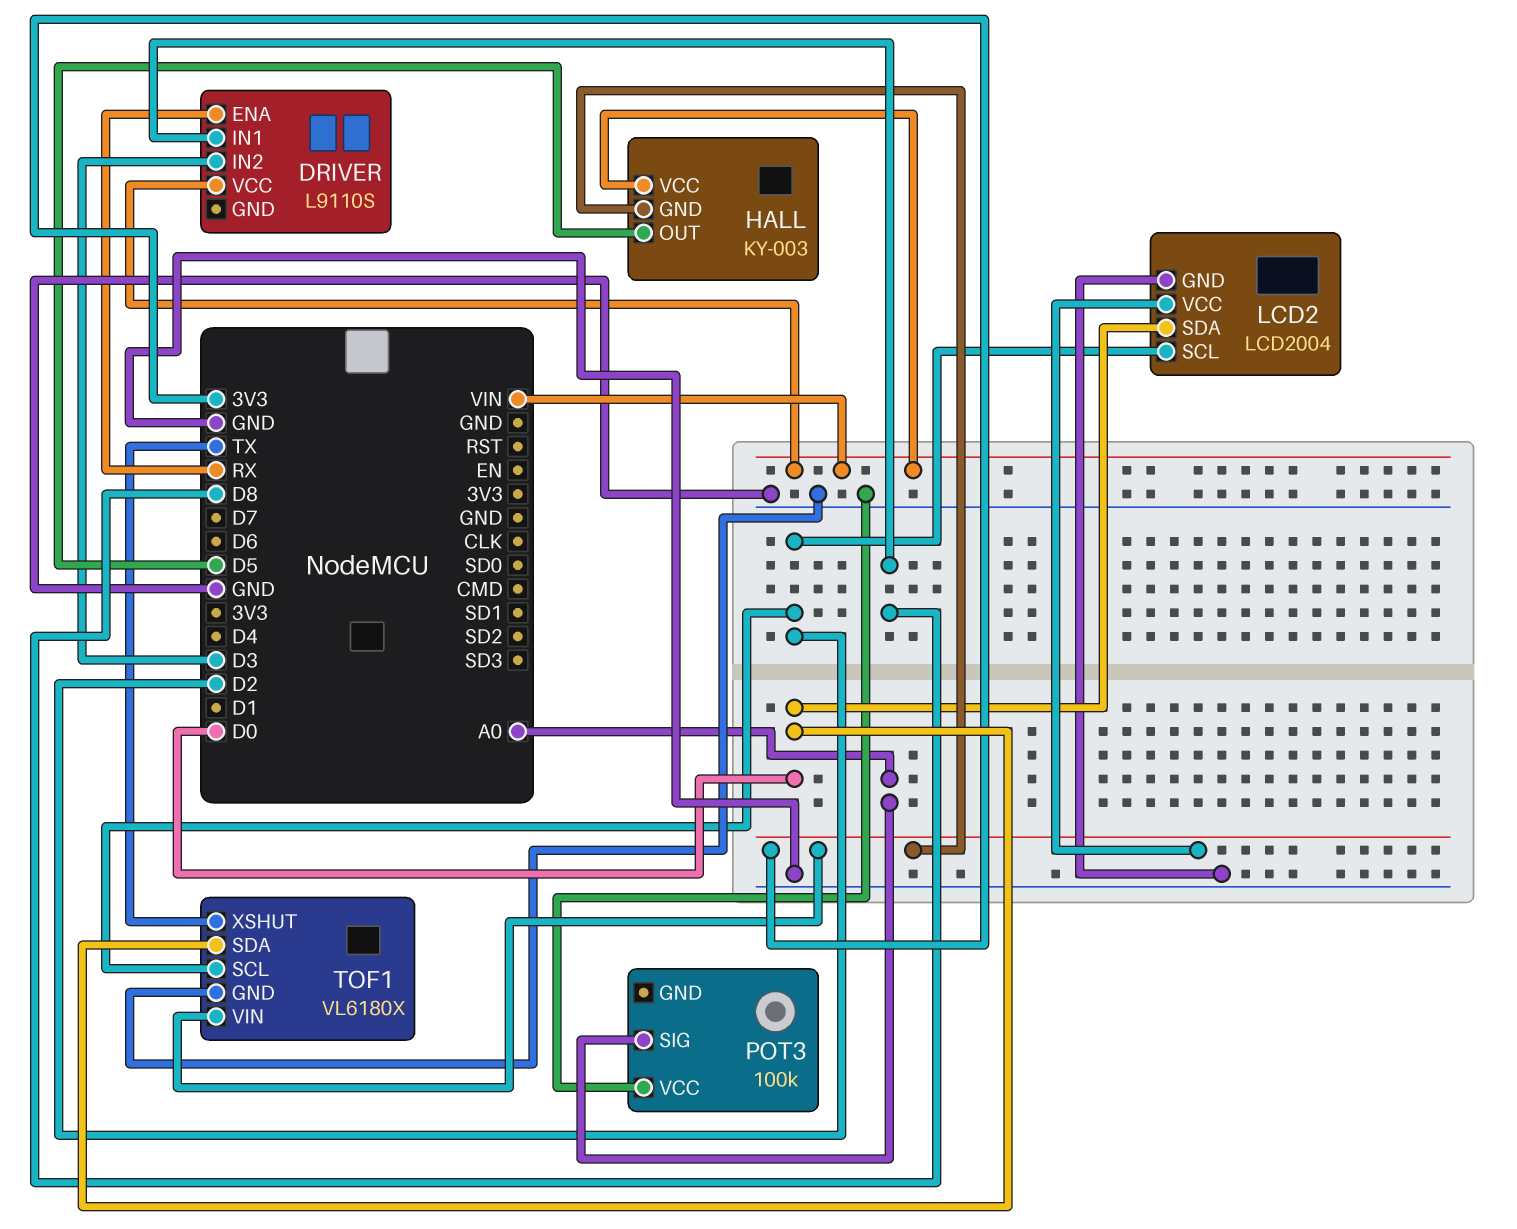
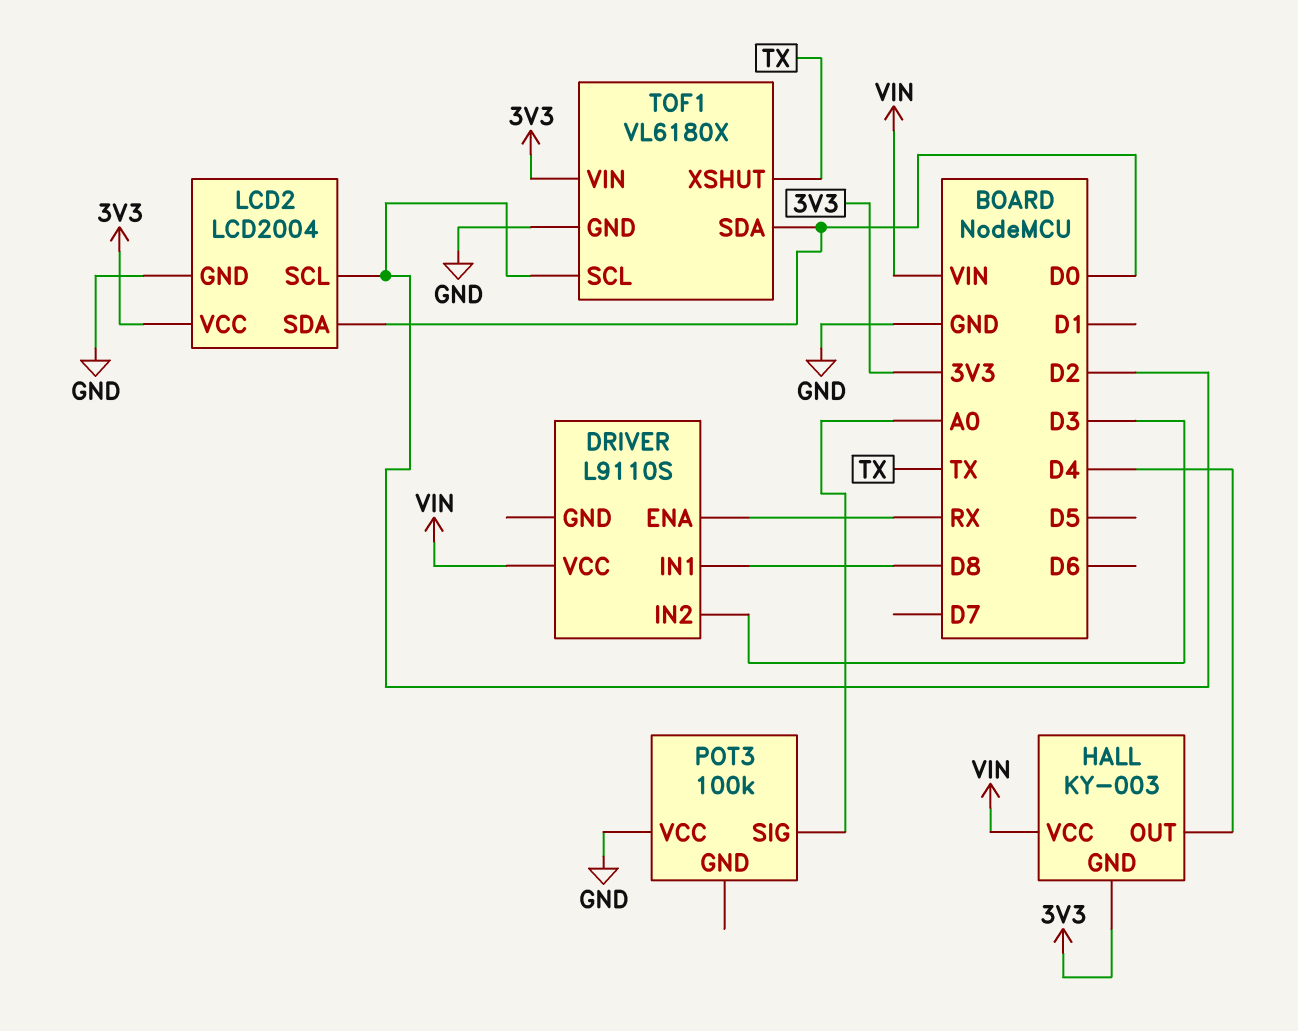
HALL pin OUT: D5 -> D4

